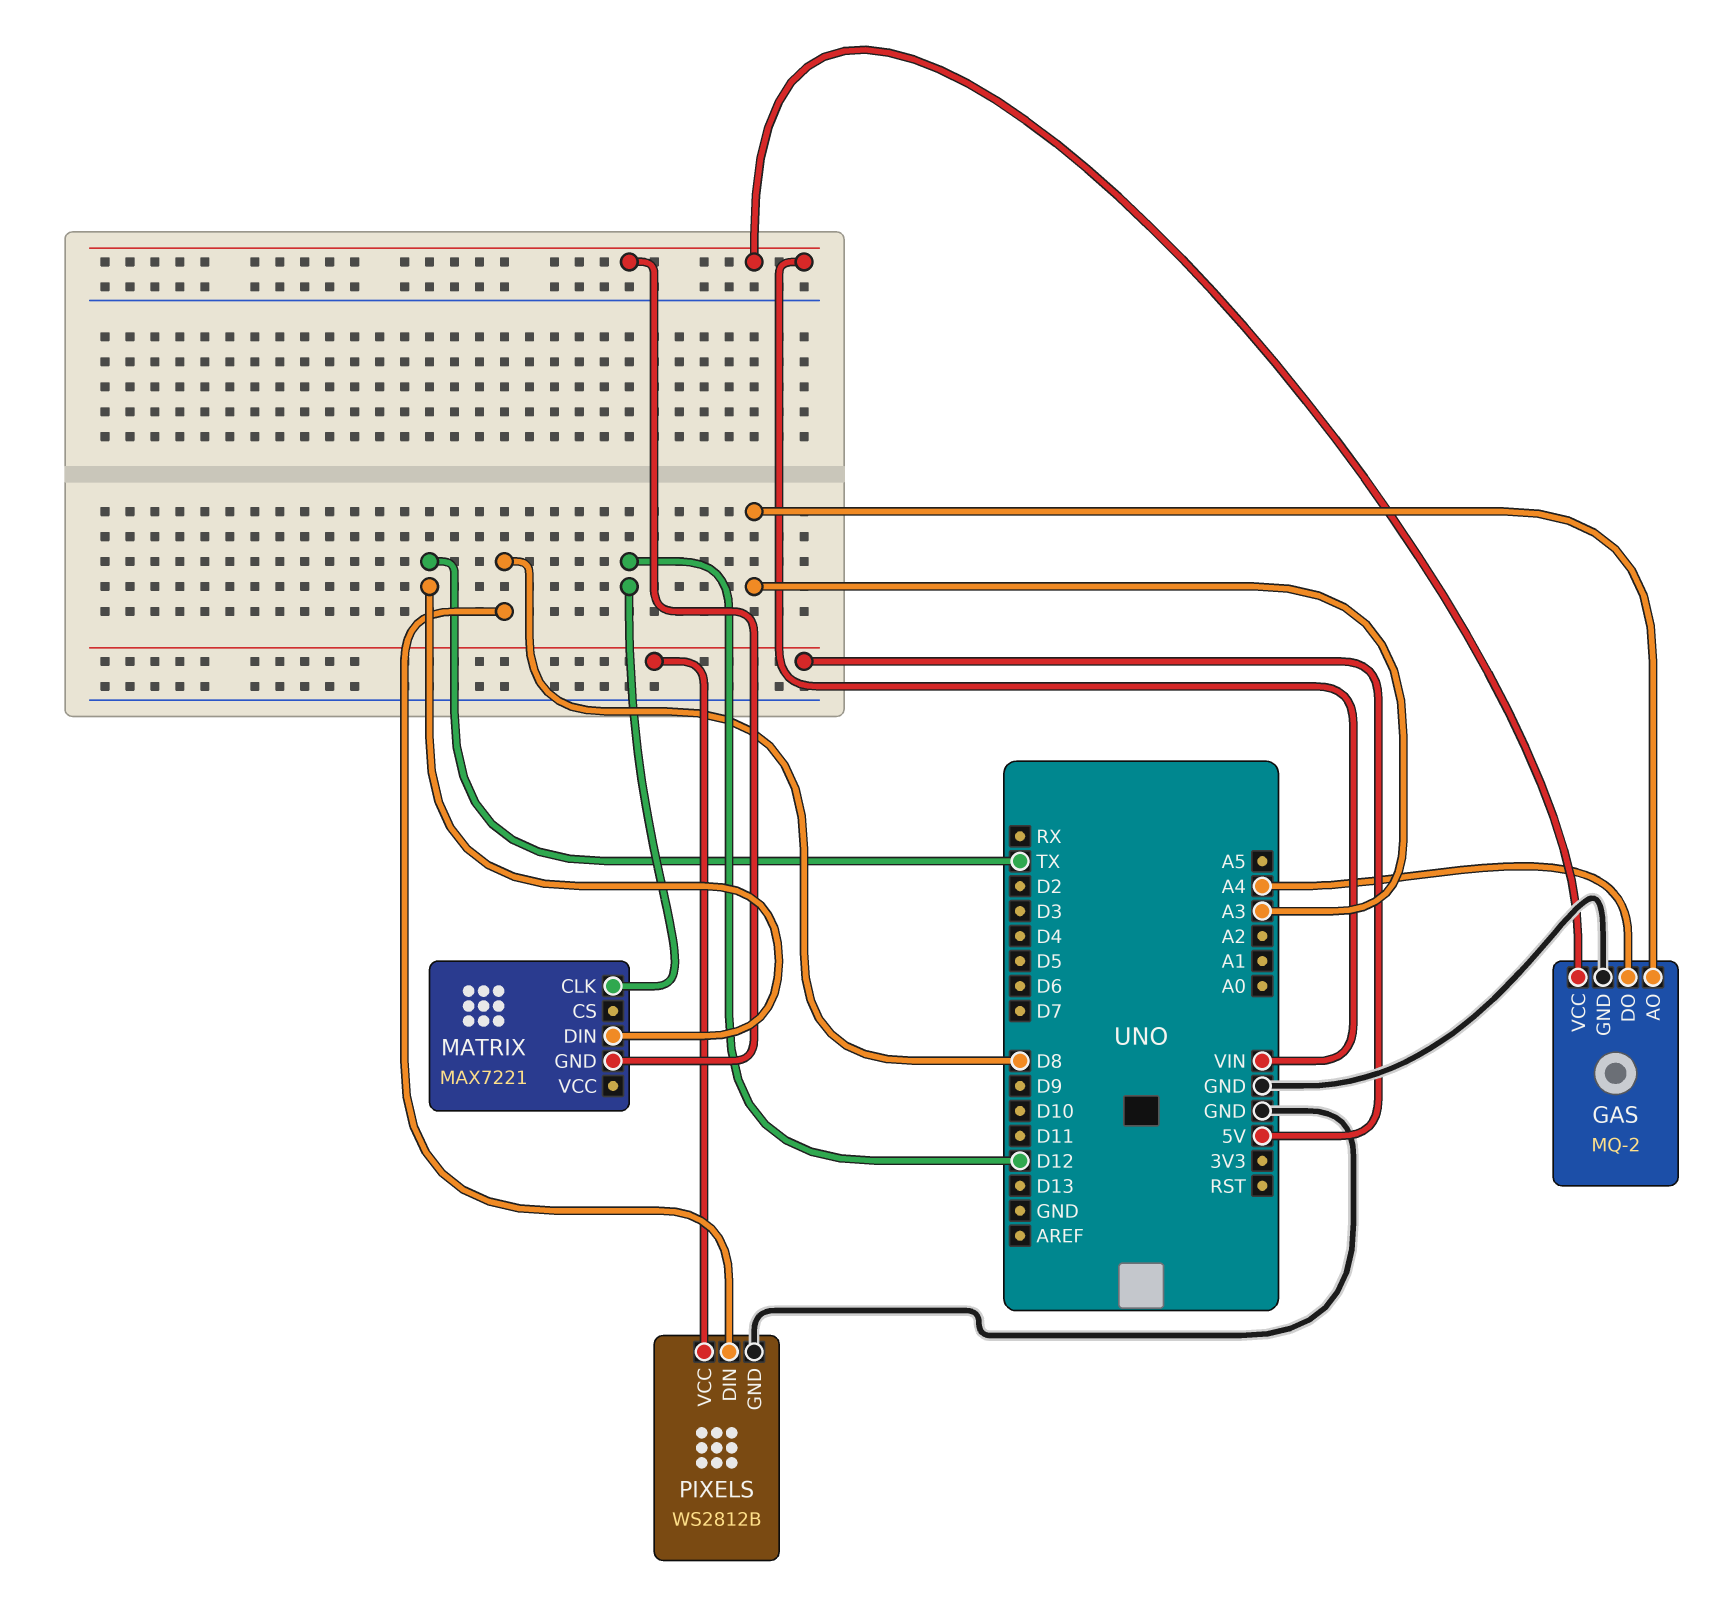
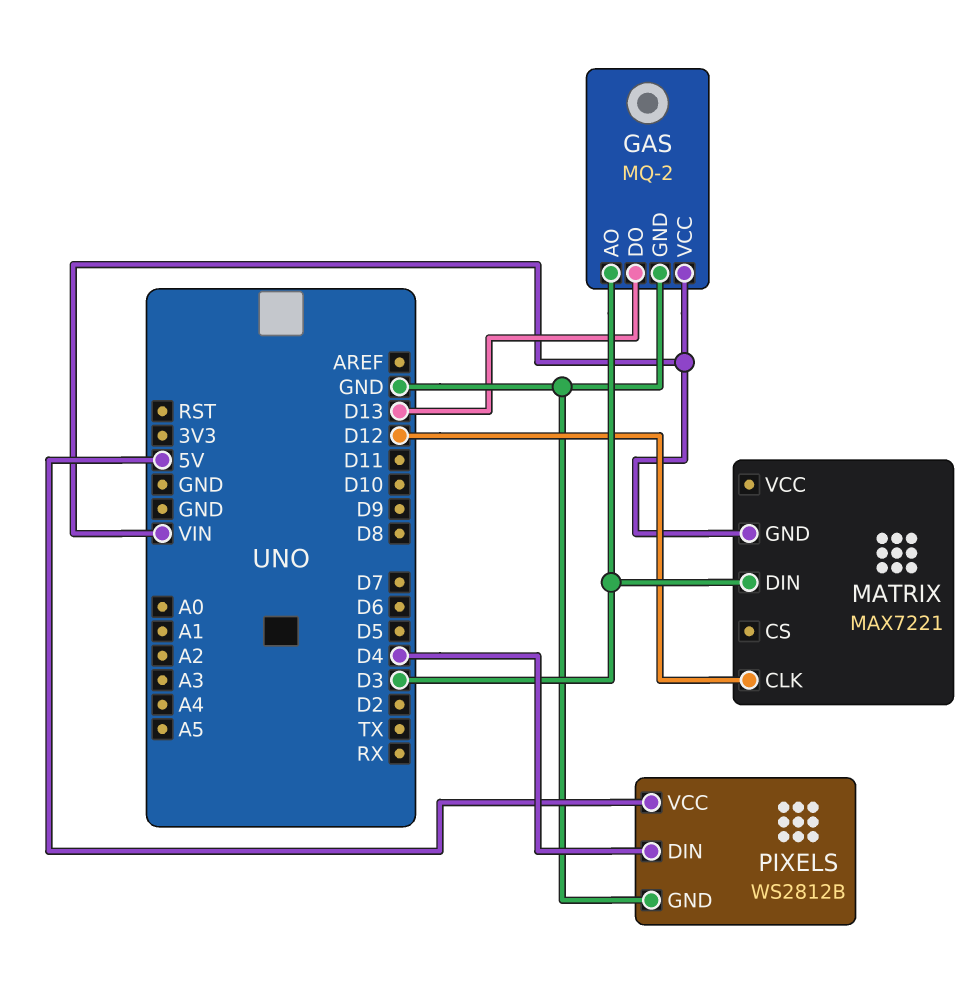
GAS pin AO: A3 -> D3
GAS pin DO: A4 -> D13
MATRIX pin DIN: TX -> D3
PIXELS pin DIN: D8 -> D4

